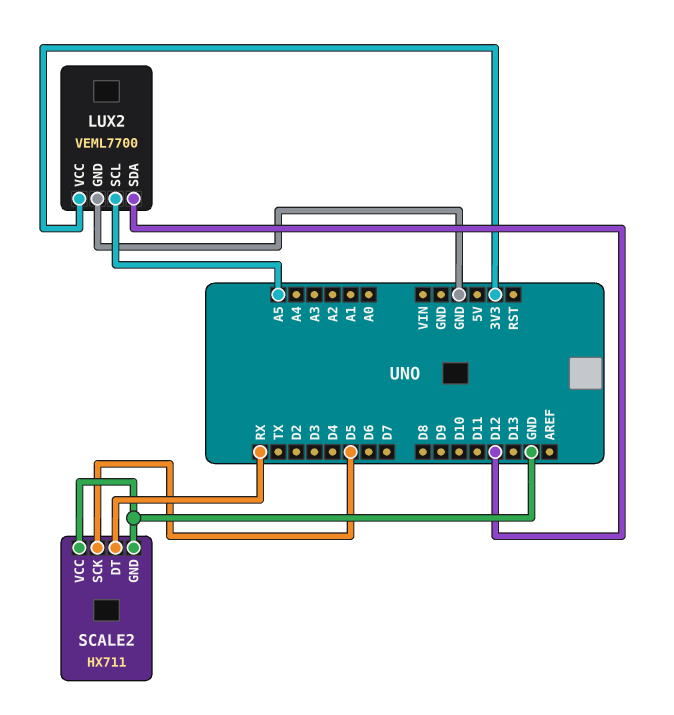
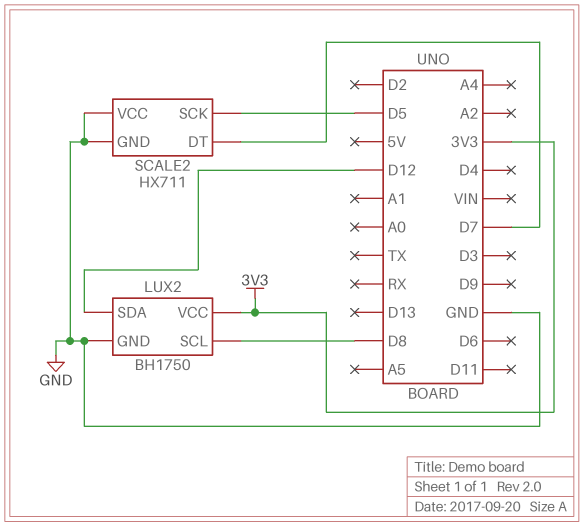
LUX2: VEML7700 -> BH1750
LUX2 pin SCL: A5 -> D8
SCALE2 pin DT: RX -> D7

